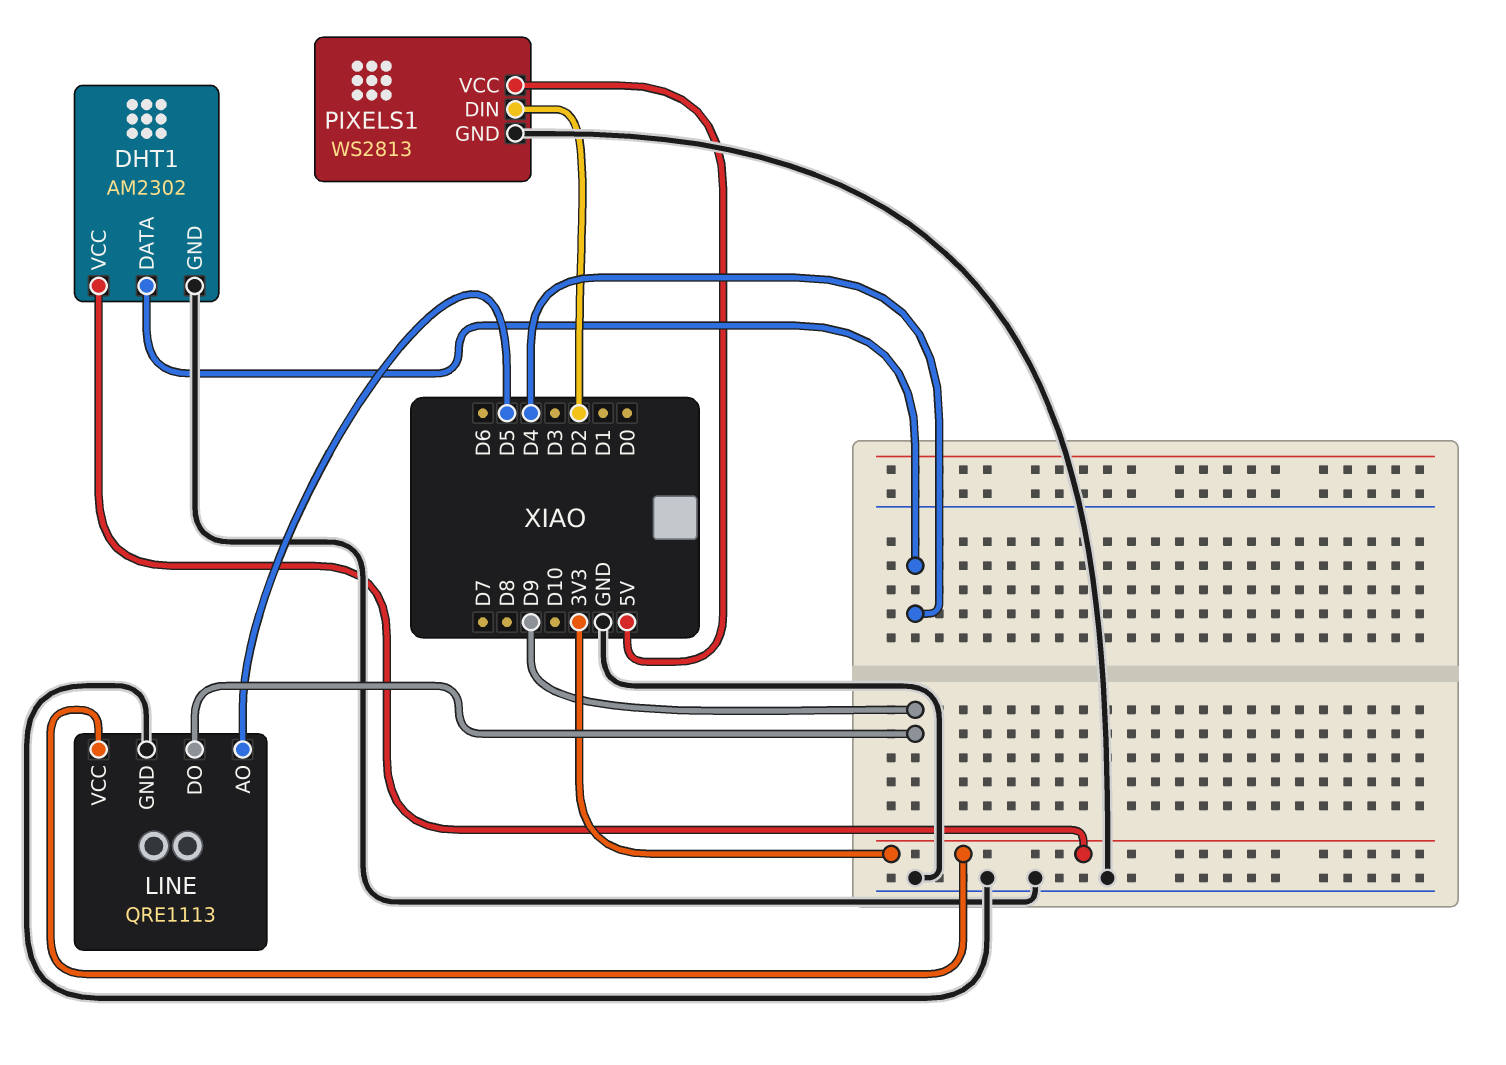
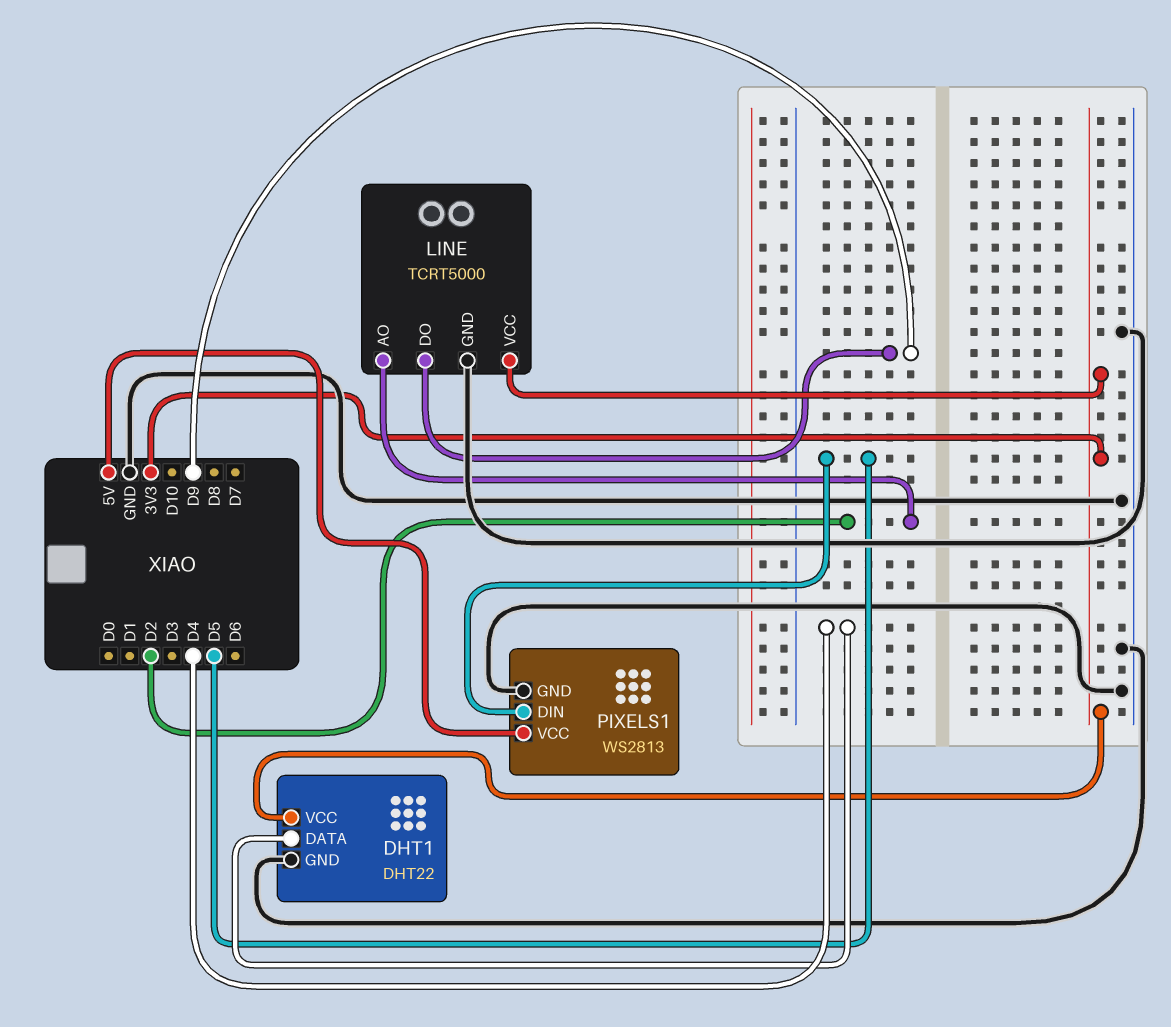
DHT1: AM2302 -> DHT22
LINE: QRE1113 -> TCRT5000
LINE pin AO: D5 -> D2
PIXELS1 pin DIN: D2 -> D5

